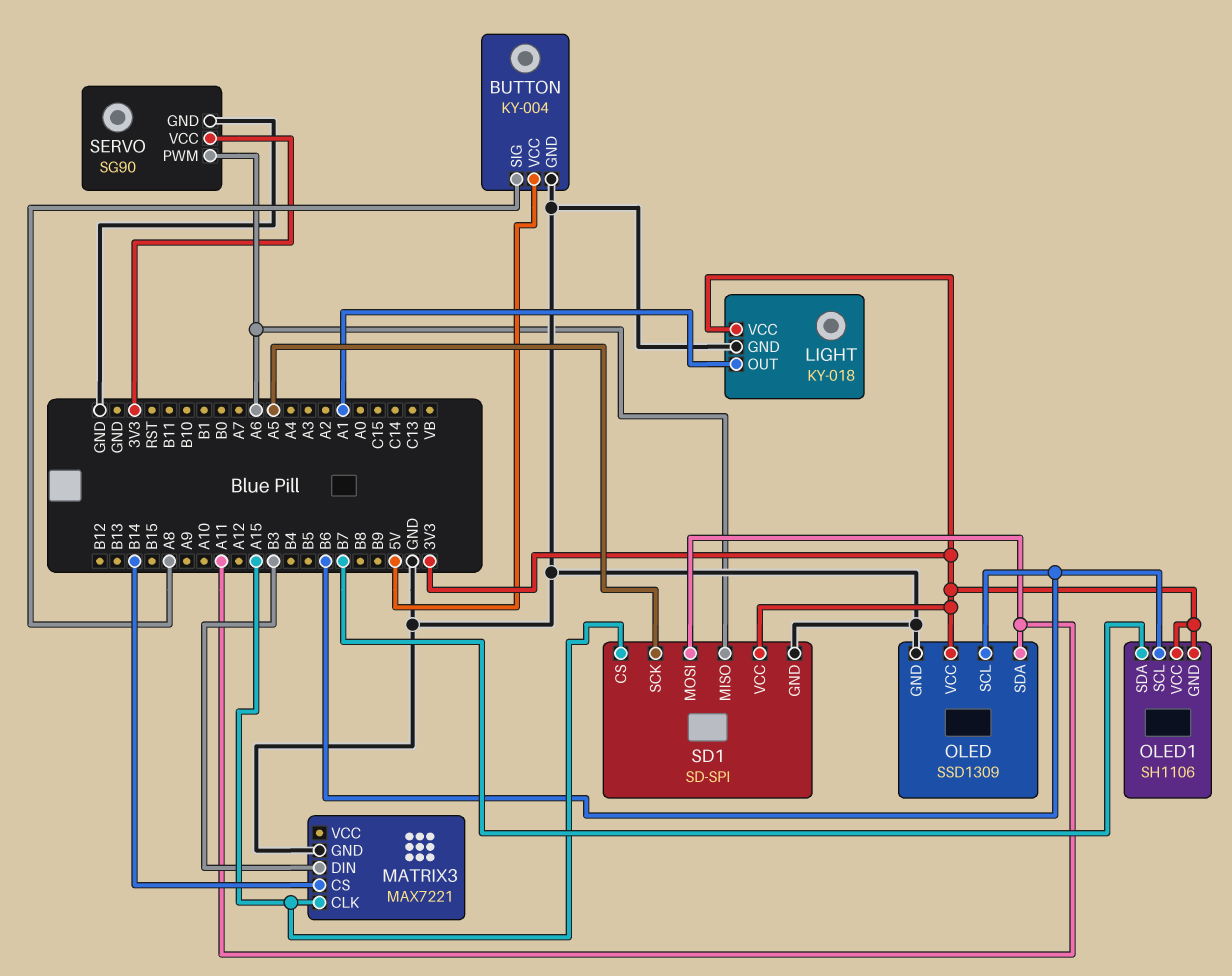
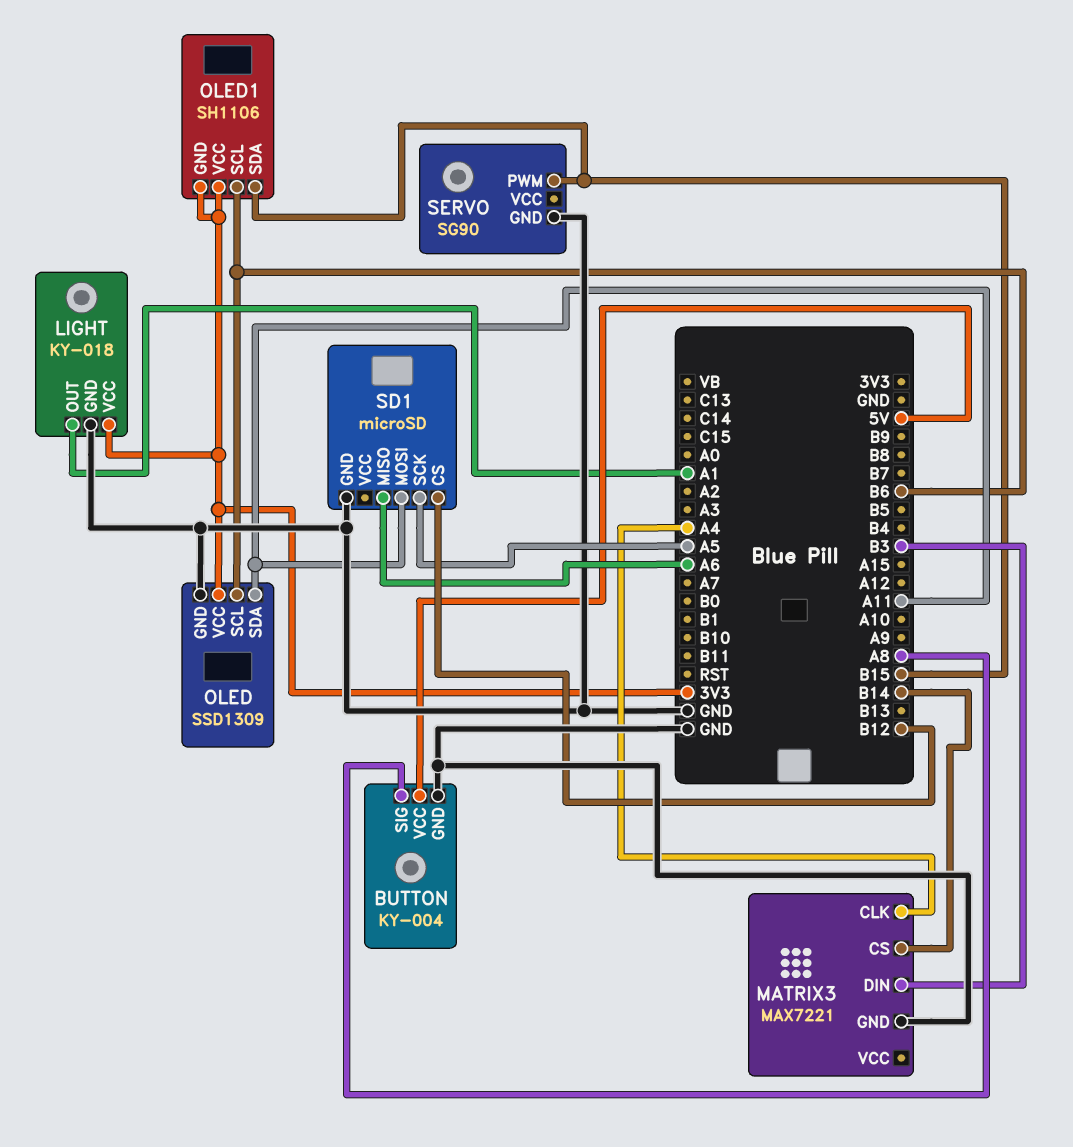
MATRIX3 pin CLK: A15 -> A4
OLED1 pin SDA: B7 -> B15
SD1: SD-SPI -> microSD
SD1 pin CS: A15 -> B12
SD1 pin VCC: 3V3 -> none
SERVO pin PWM: A6 -> B15
SERVO pin VCC: 3V3 -> none

